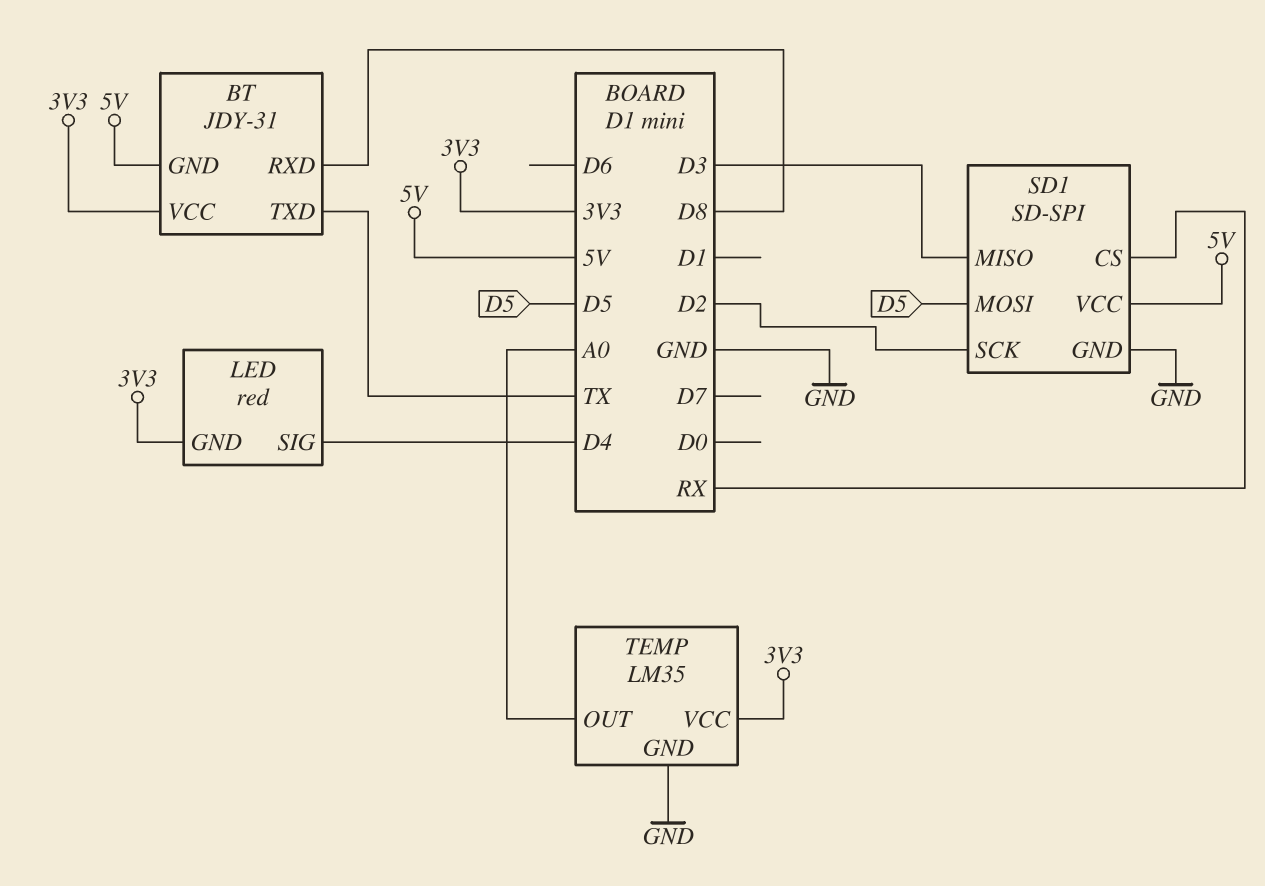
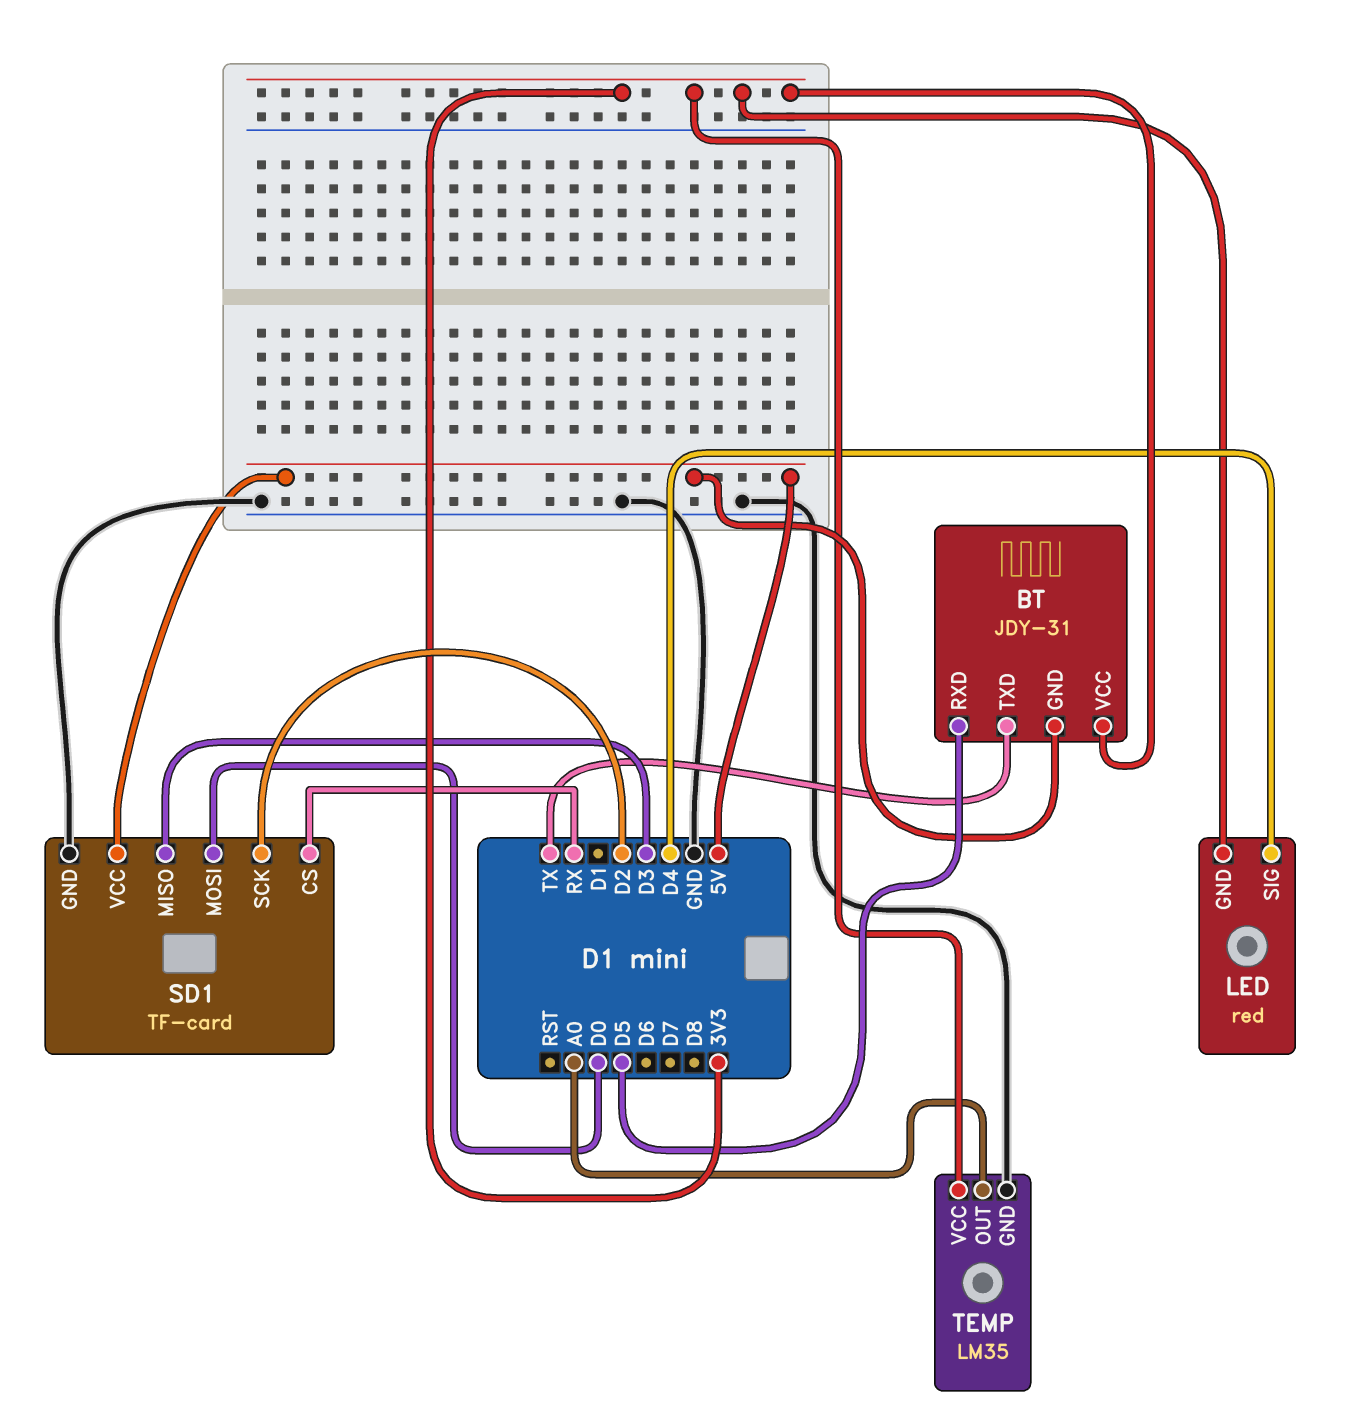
BT pin RXD: D8 -> D5
SD1: SD-SPI -> TF-card
SD1 pin MOSI: D5 -> D0

